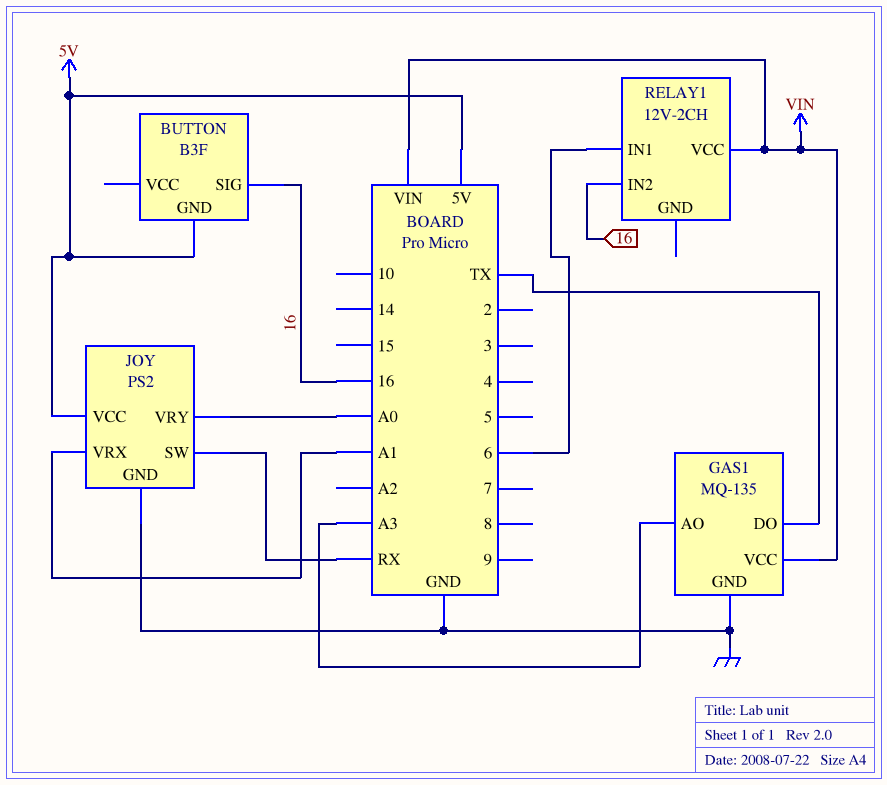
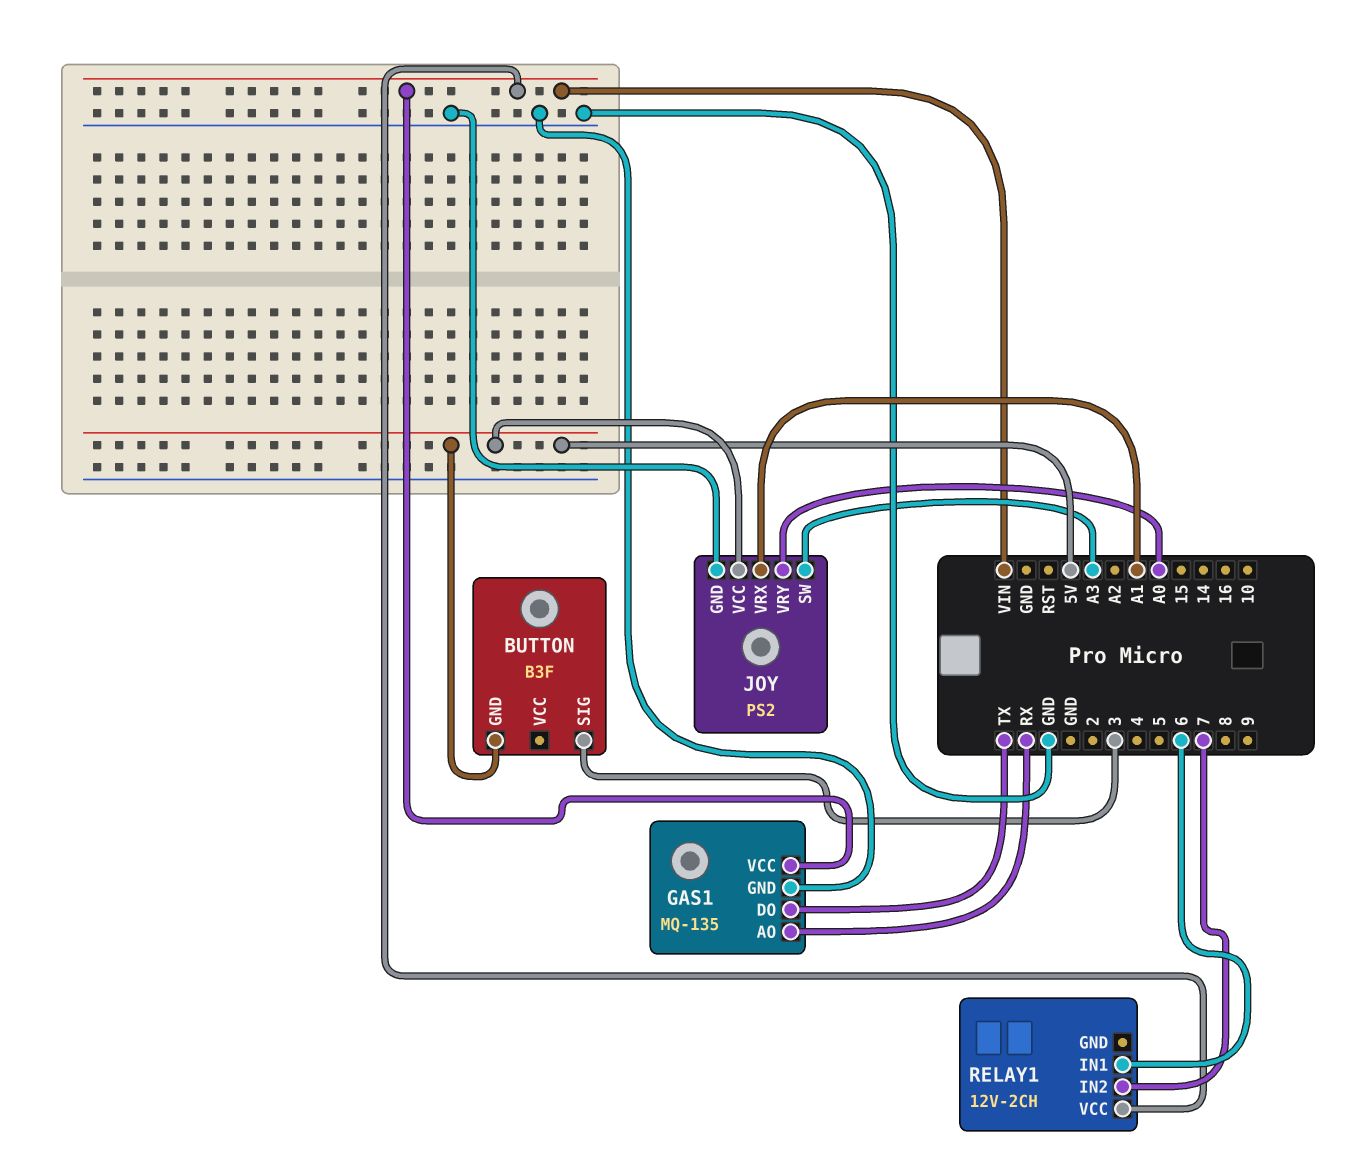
BUTTON pin SIG: 16 -> 3
GAS1 pin AO: A3 -> RX
JOY pin SW: RX -> A3
RELAY1 pin IN2: 16 -> 7

